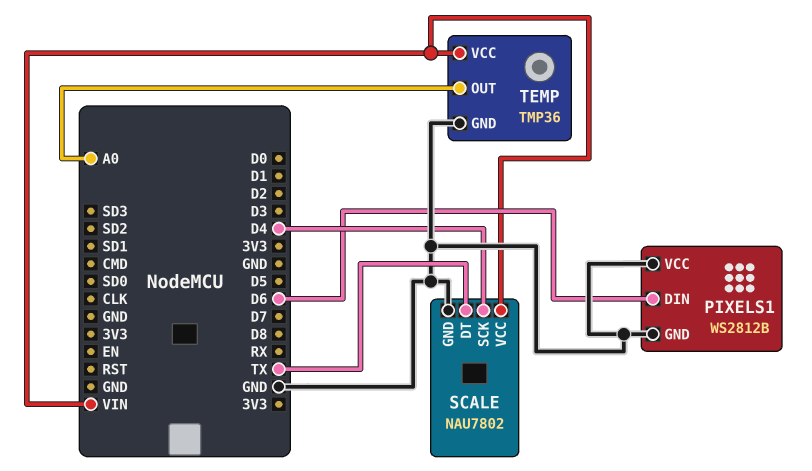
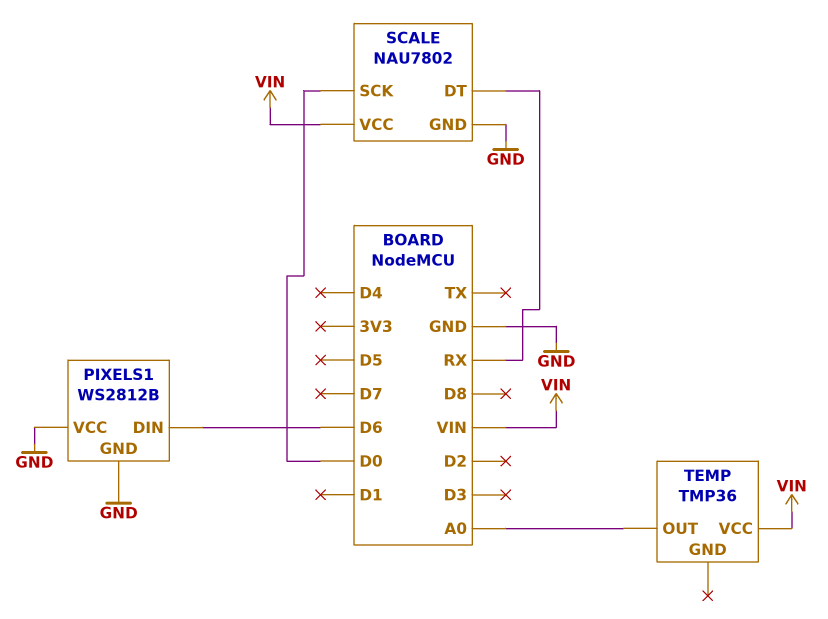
SCALE pin DT: TX -> RX
SCALE pin SCK: D4 -> D0
TEMP pin GND: GND -> none

